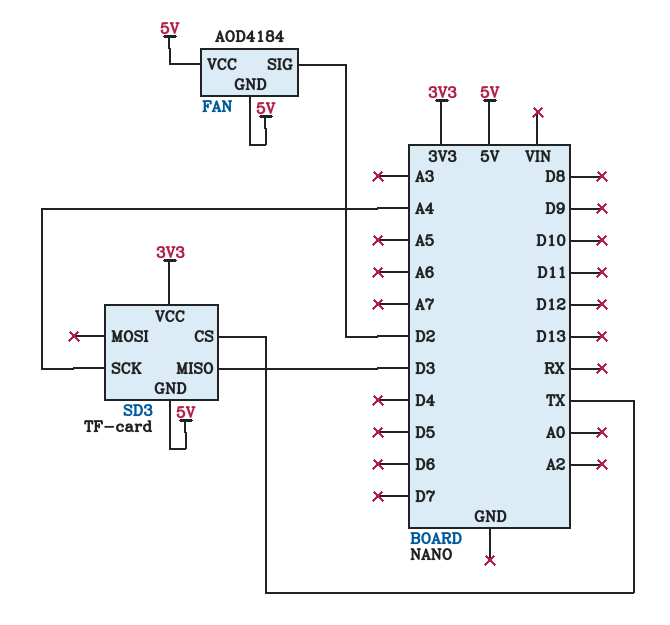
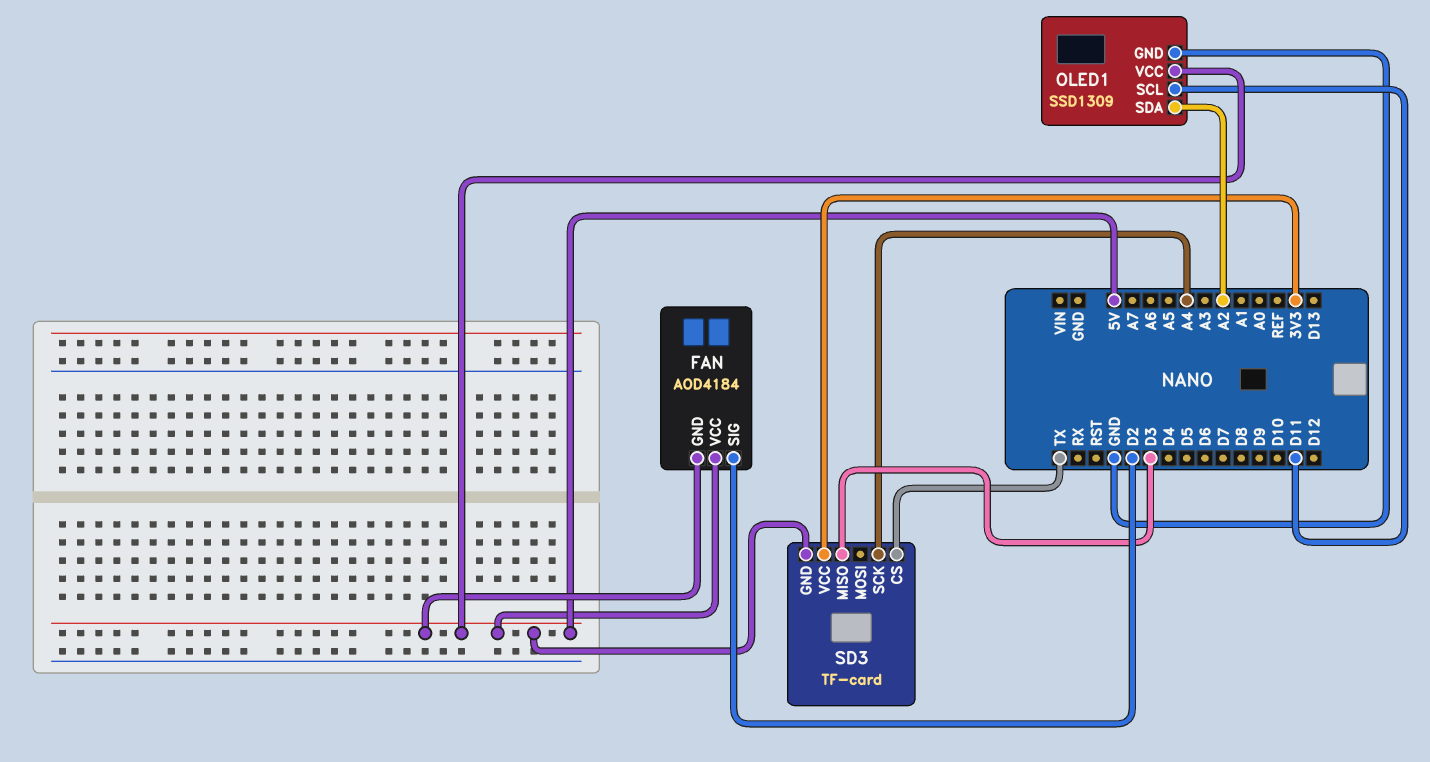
OLED1: none -> SSD1309
OLED1 pin GND: none -> GND
OLED1 pin SCL: none -> D11
OLED1 pin SDA: none -> A2
OLED1 pin VCC: none -> 5V

